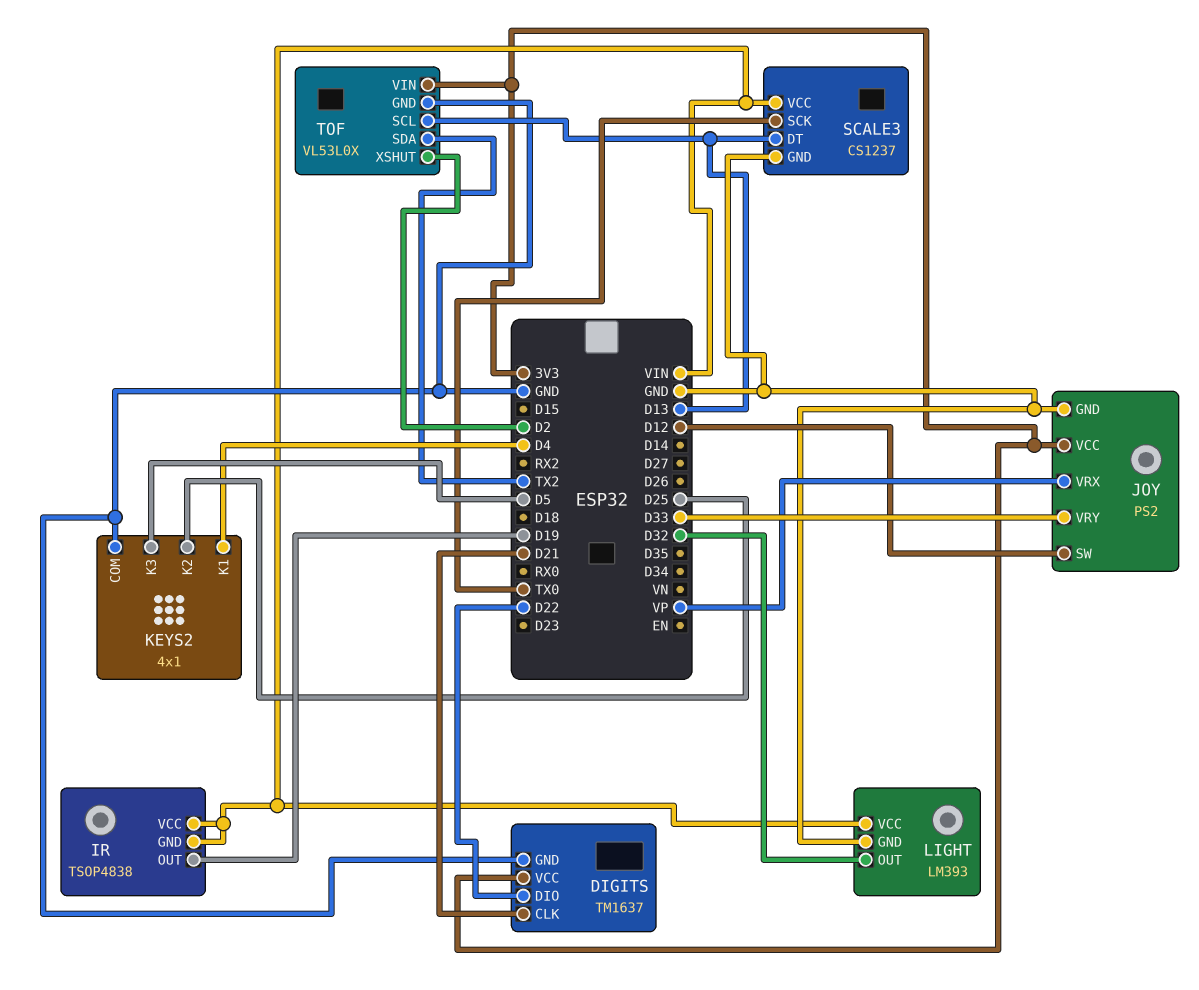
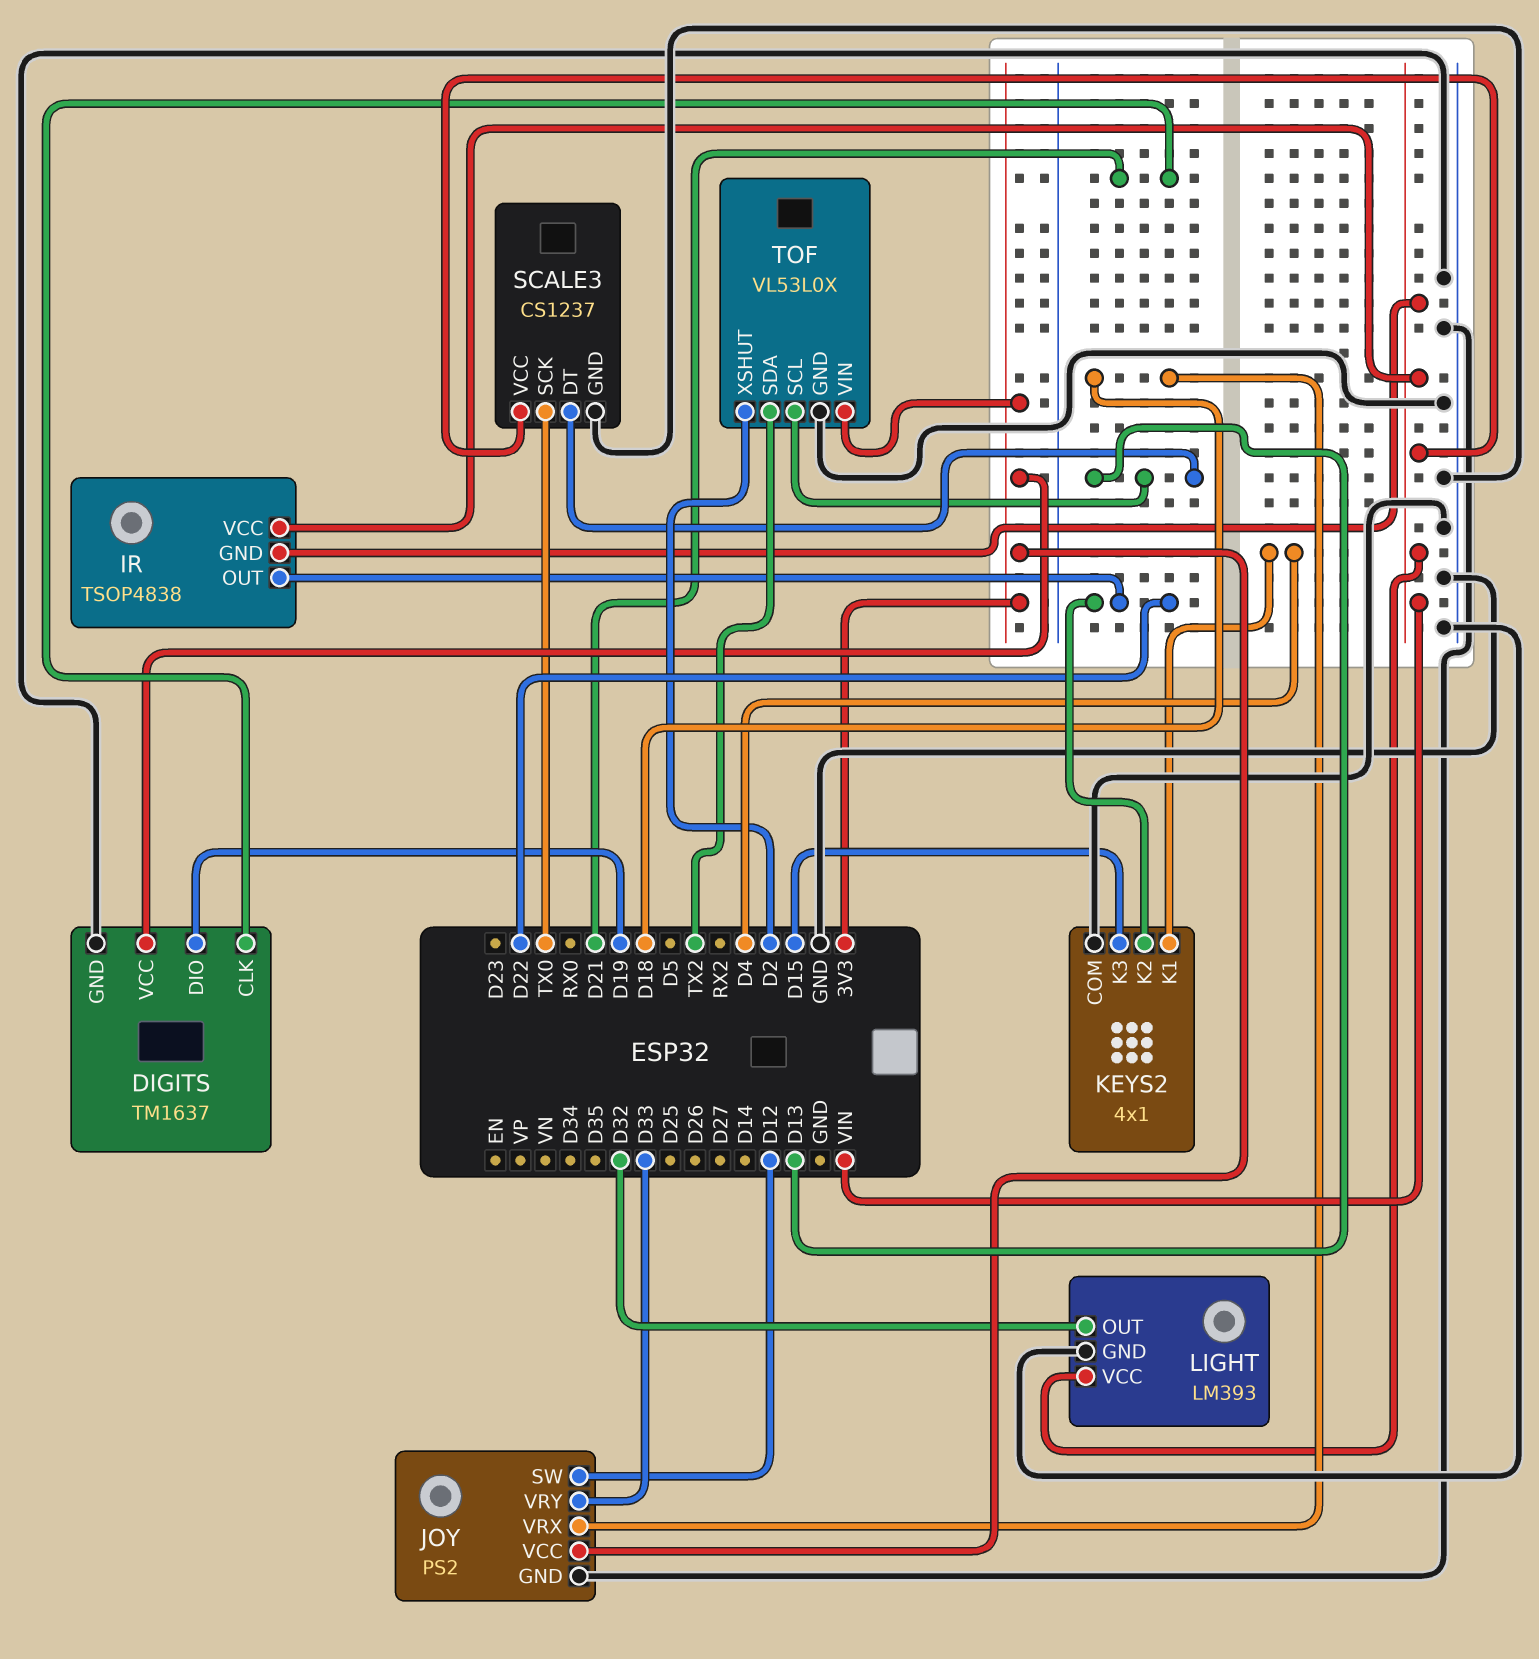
DIGITS pin DIO: D22 -> D19
IR pin OUT: D19 -> D22
JOY pin VRX: VP -> D18
KEYS2 pin K2: D25 -> D22
KEYS2 pin K3: D5 -> D15

